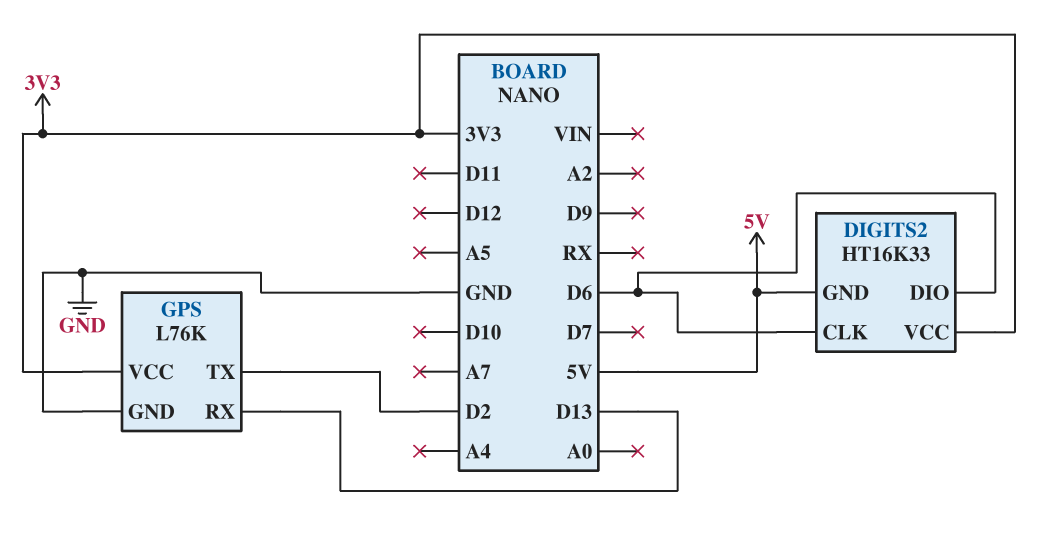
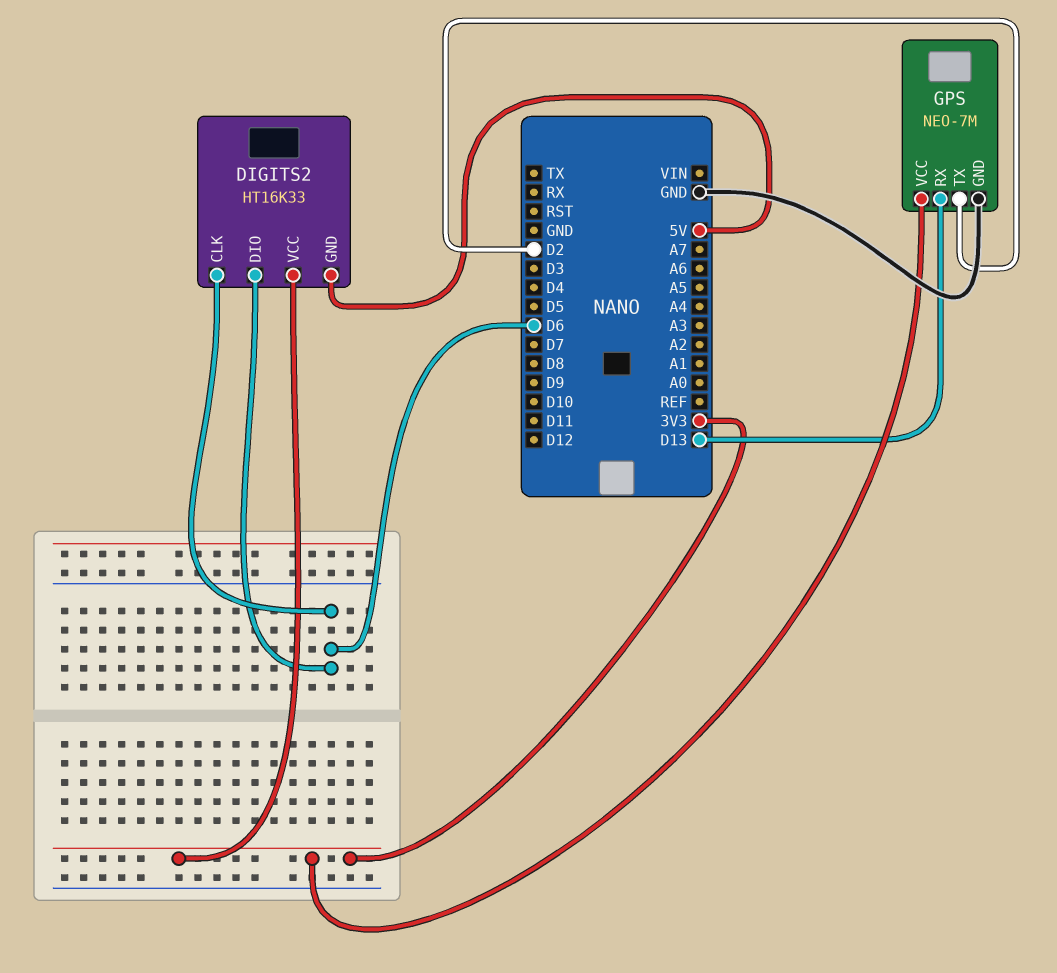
GPS: L76K -> NEO-7M

